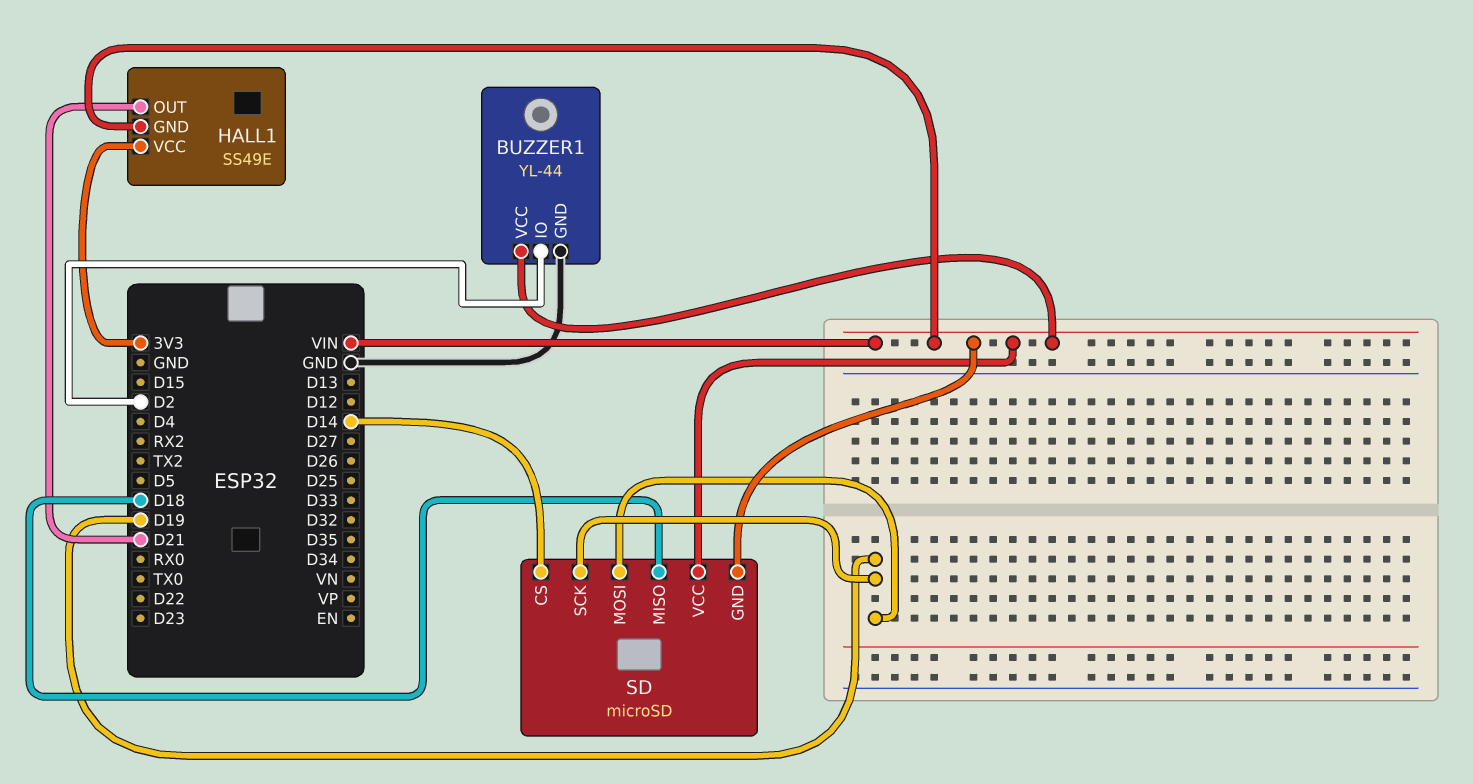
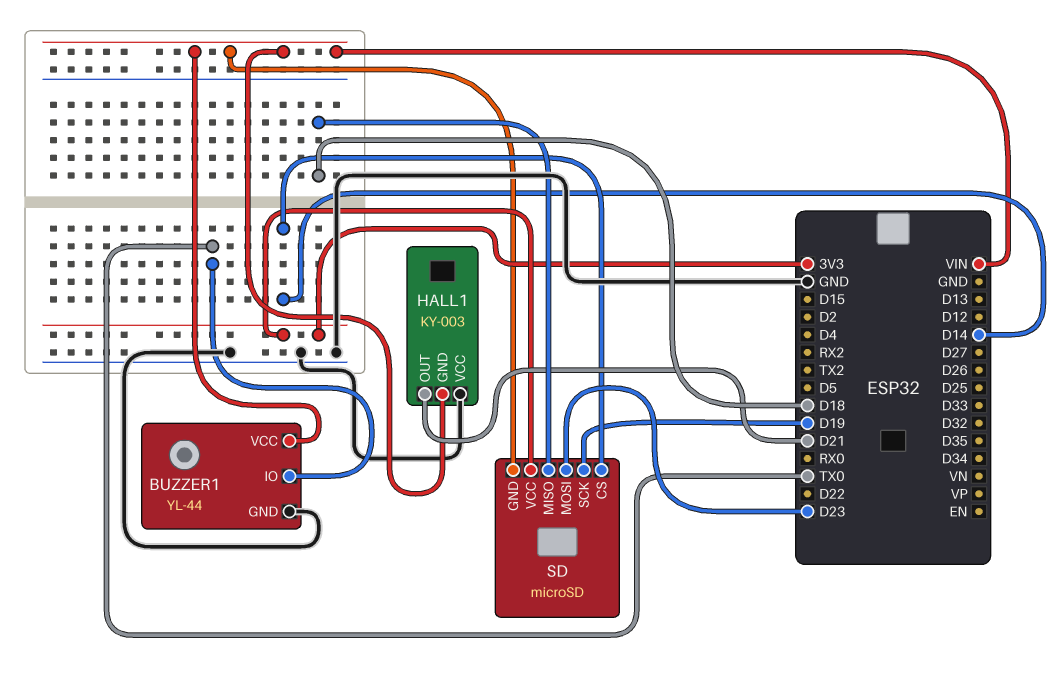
BUZZER1 pin IO: D2 -> TX0
HALL1: SS49E -> KY-003
HALL1 pin VCC: 3V3 -> GND
SD pin MOSI: D19 -> D23
SD pin VCC: VIN -> 3V3

